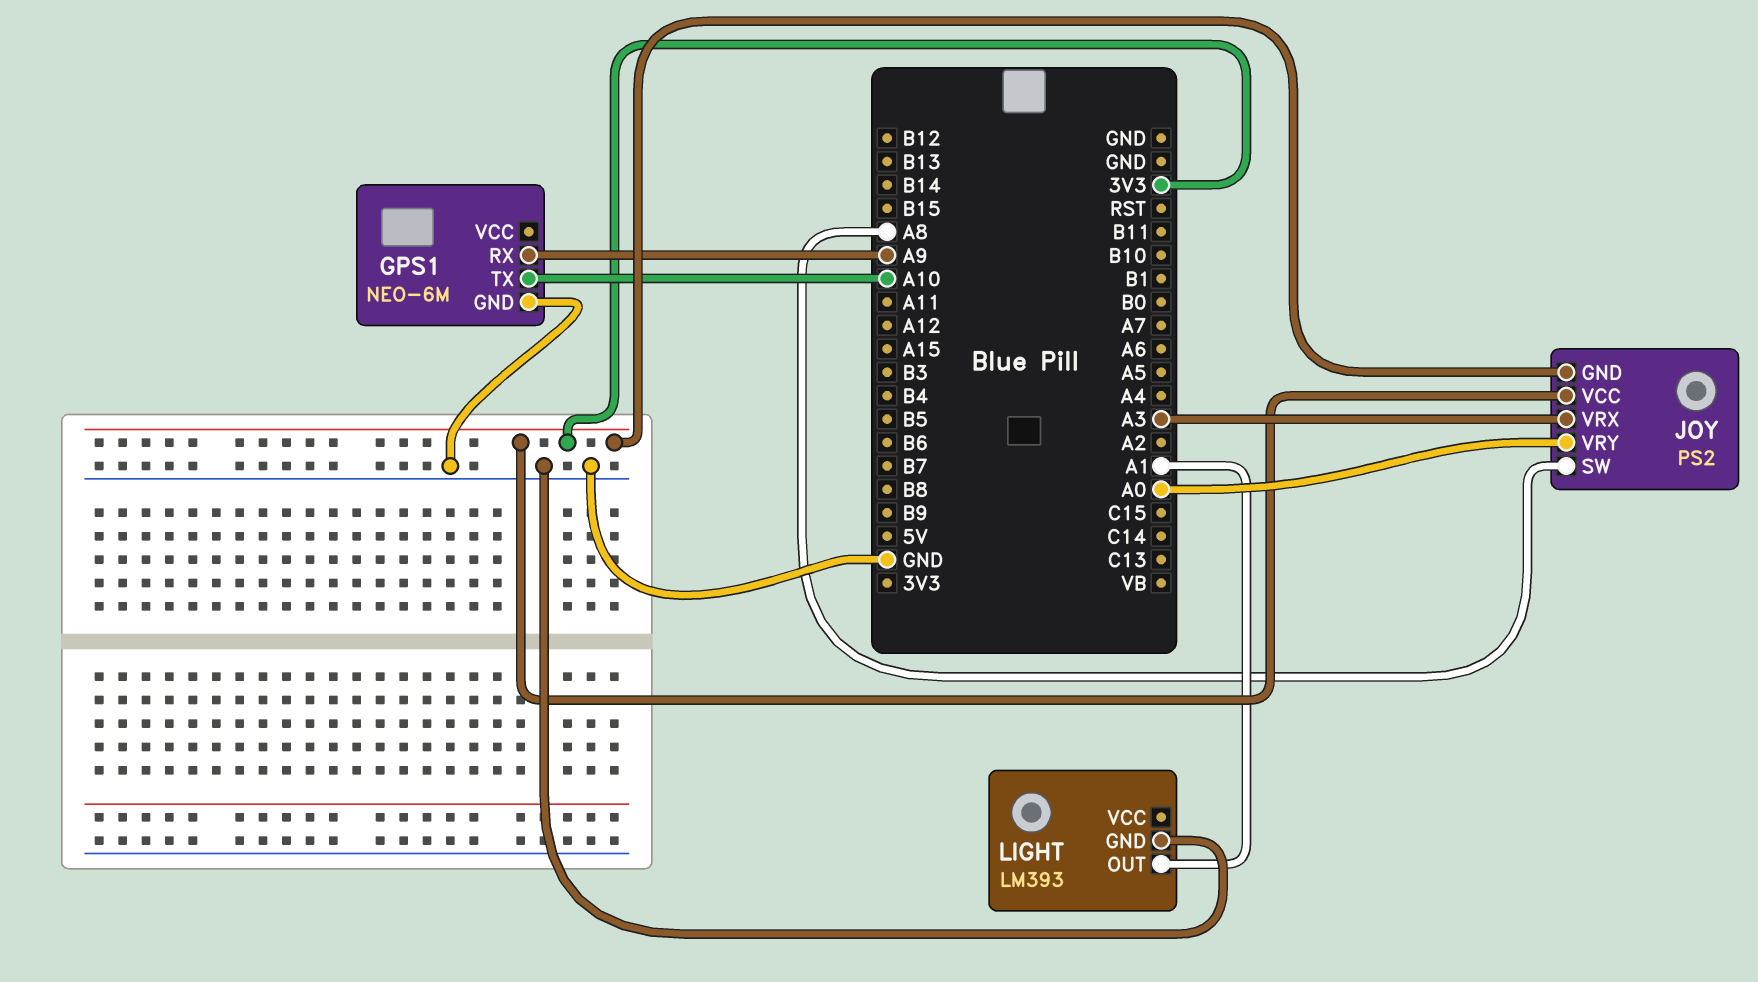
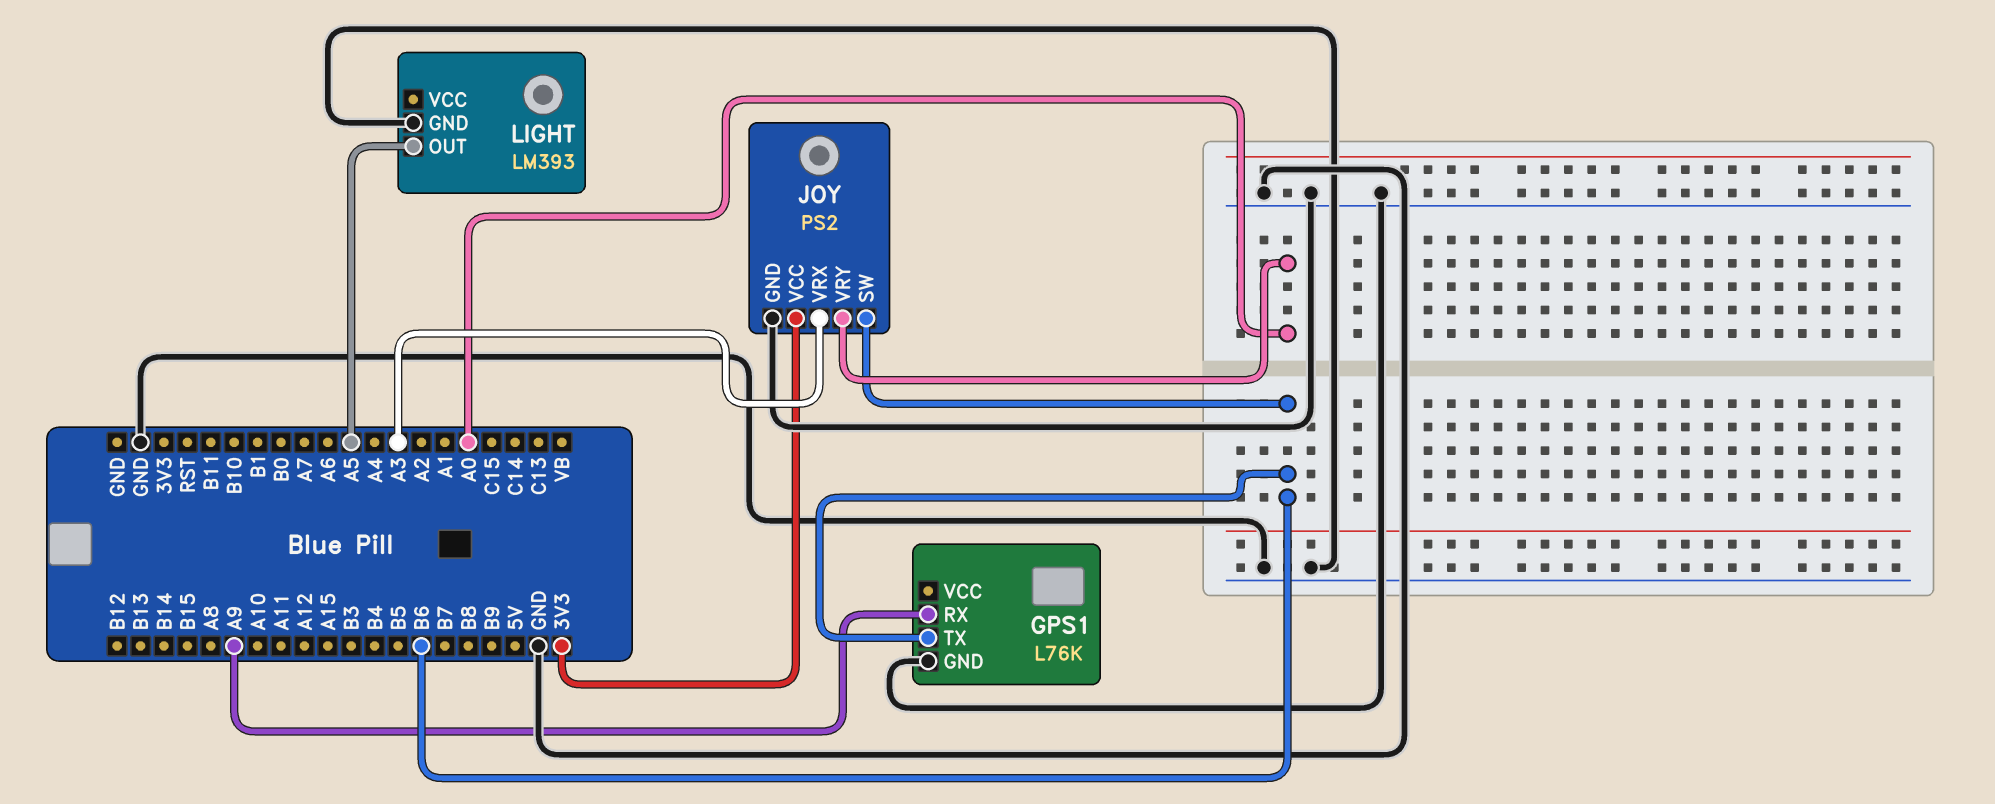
GPS1: NEO-6M -> L76K
GPS1 pin TX: A10 -> B6
JOY pin GND: 3V3 -> GND
JOY pin SW: A8 -> B6
LIGHT pin OUT: A1 -> A5

